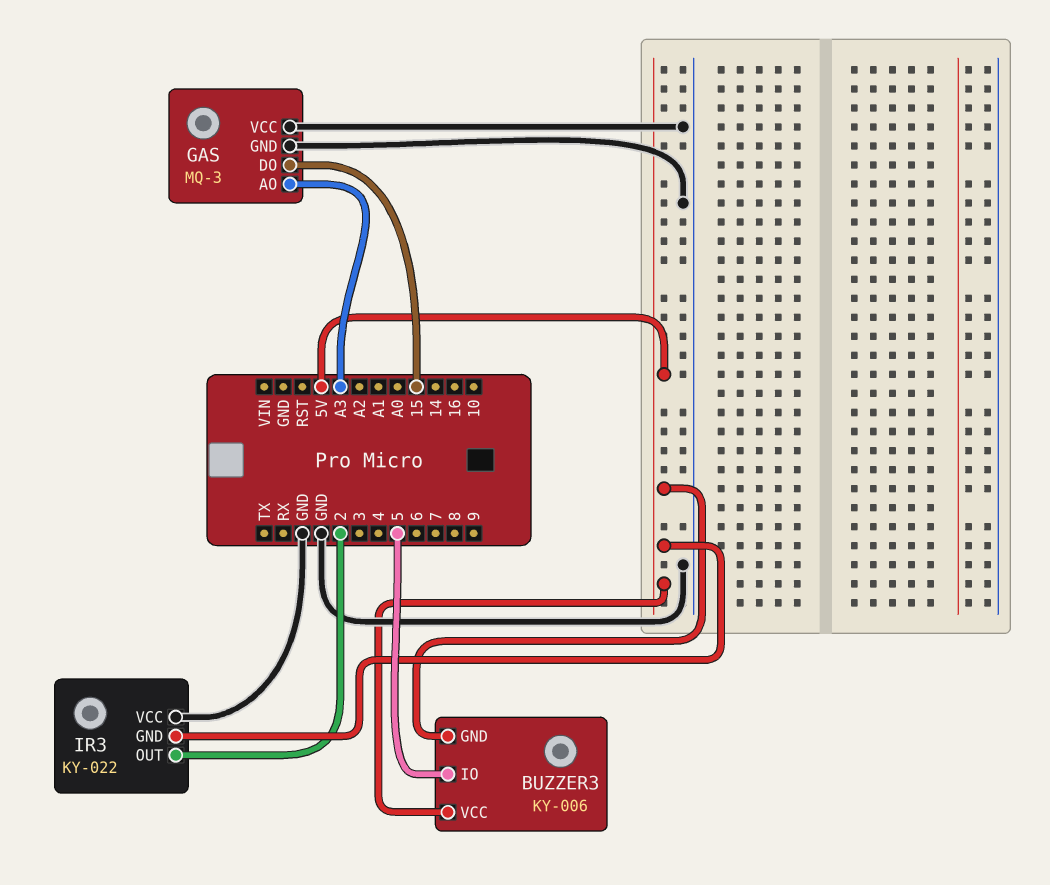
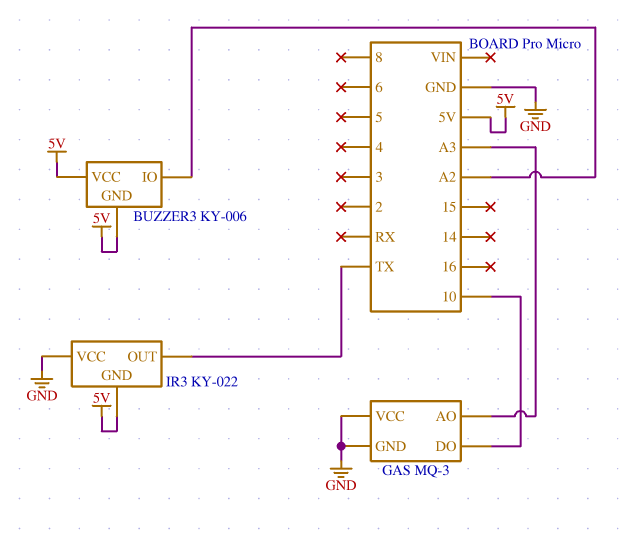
BUZZER3 pin IO: 5 -> A2
GAS pin DO: 15 -> 10
IR3 pin OUT: 2 -> TX

